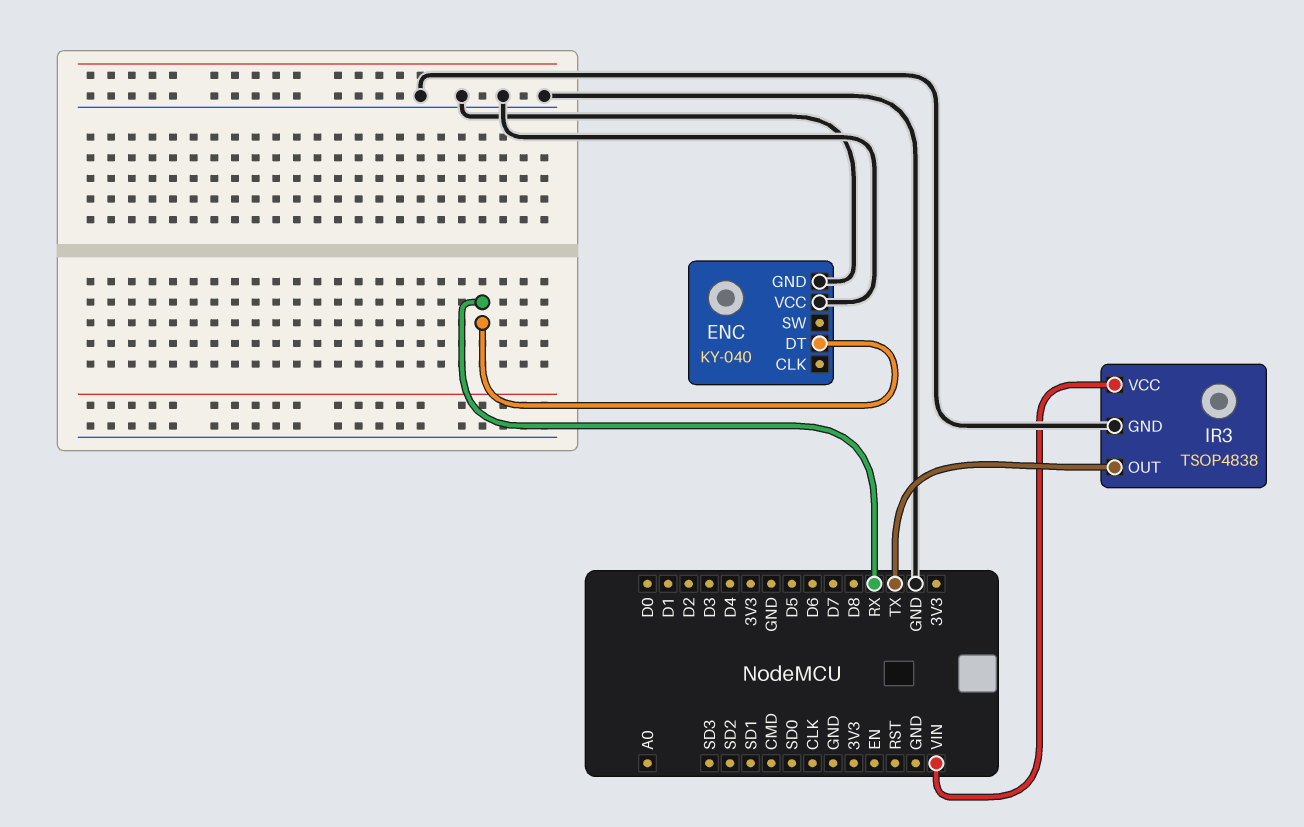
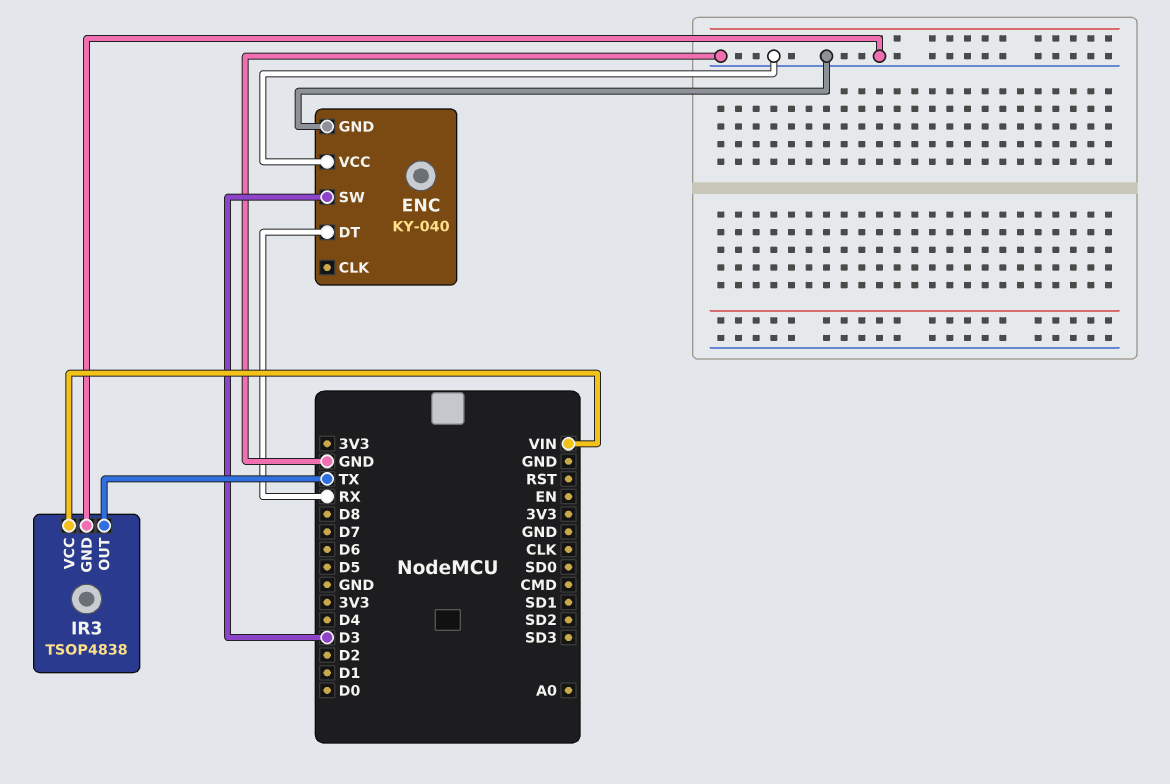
ENC pin SW: none -> D3

